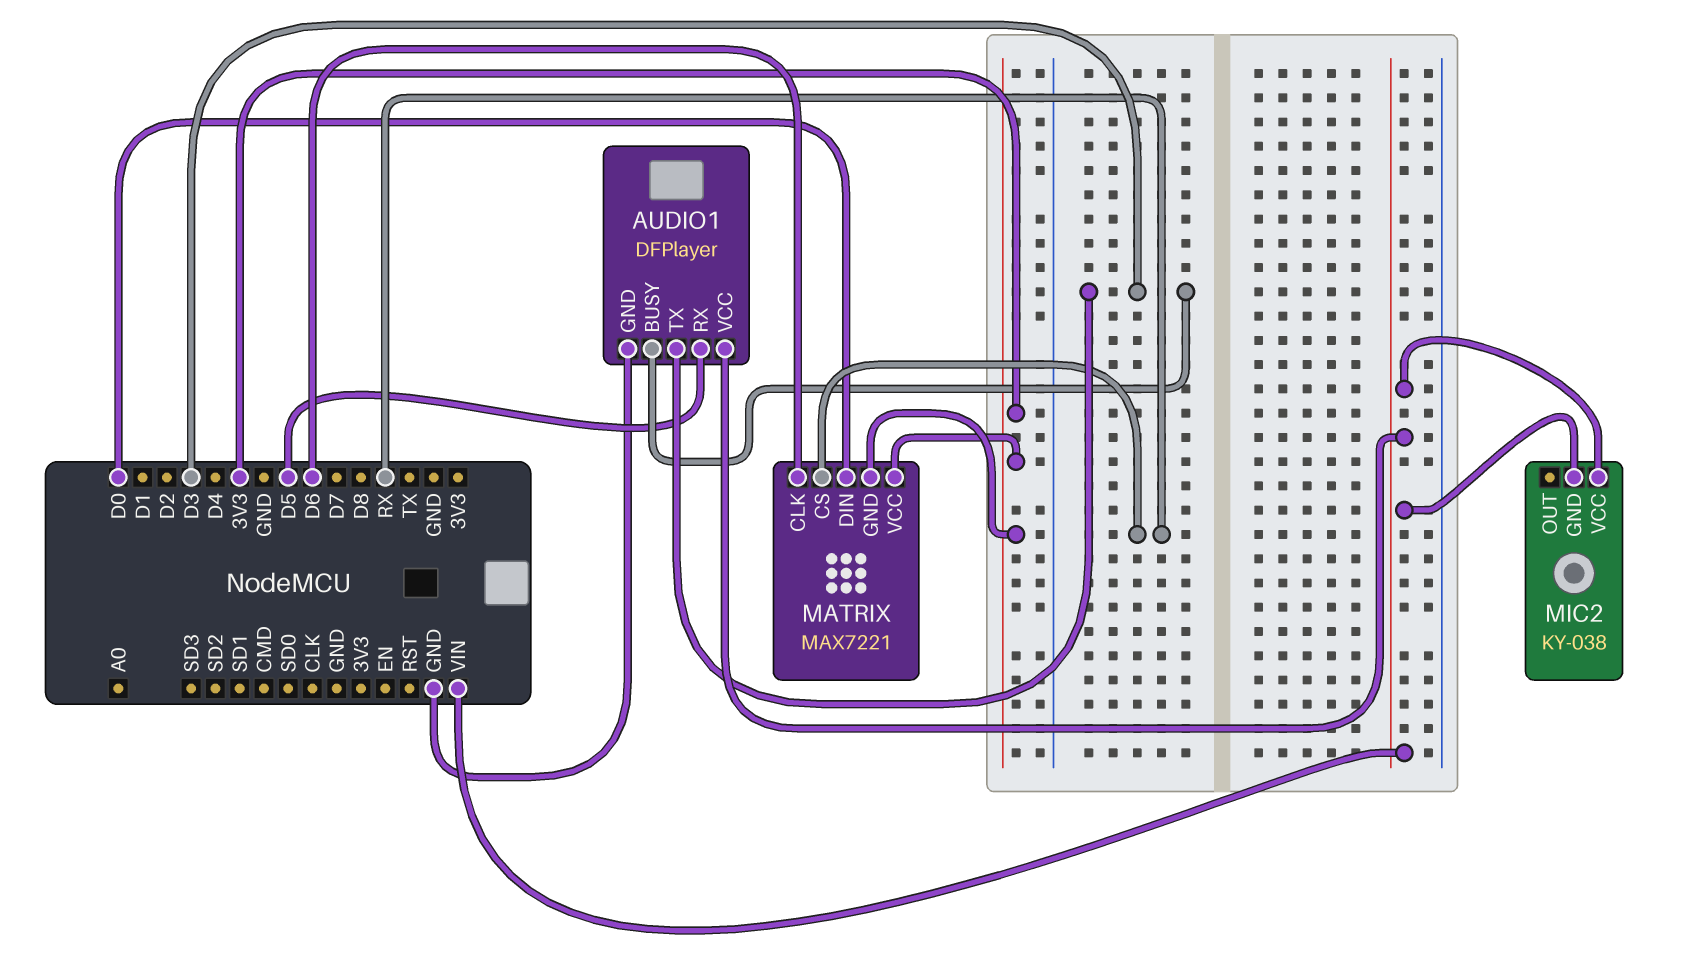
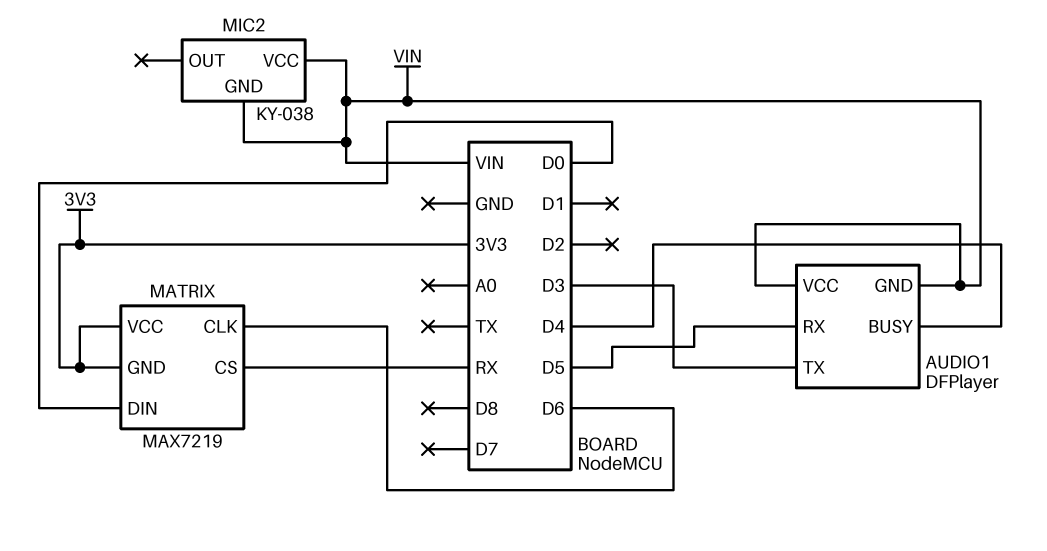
AUDIO1 pin BUSY: D3 -> D4
AUDIO1 pin GND: GND -> VIN
MATRIX: MAX7221 -> MAX7219

